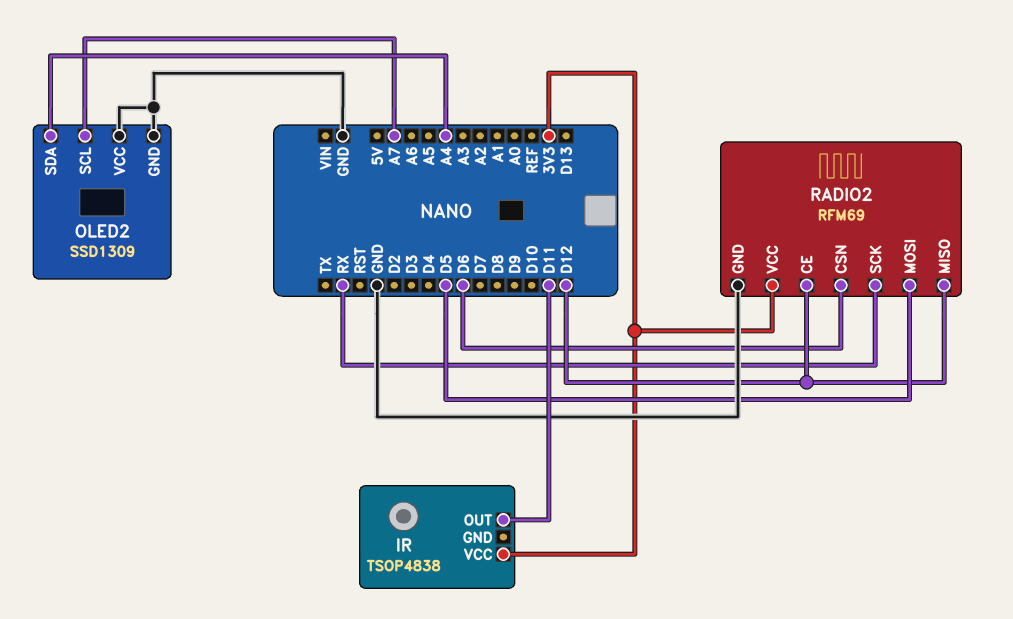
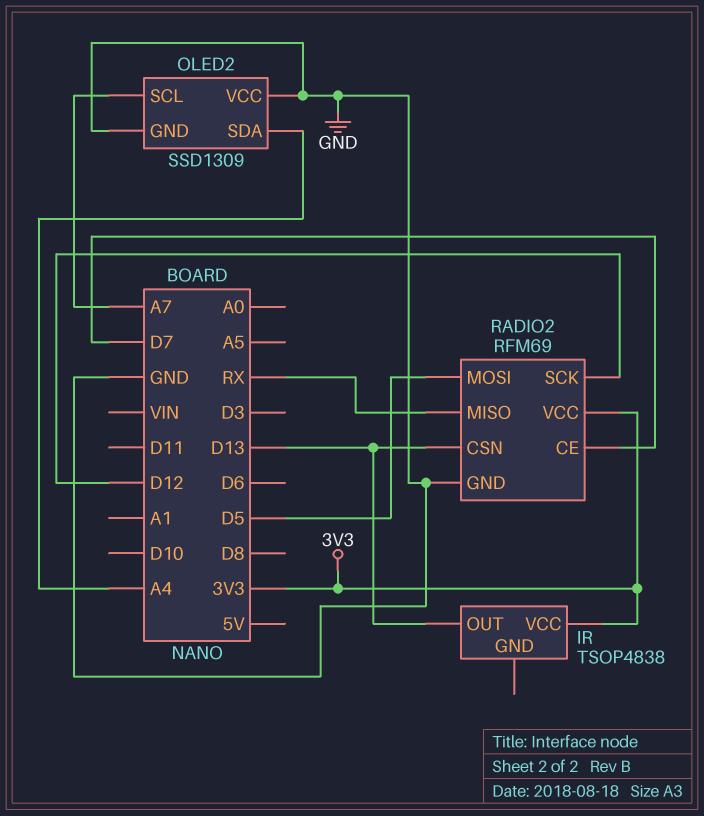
IR pin OUT: D11 -> D13
RADIO2 pin CE: D12 -> D7
RADIO2 pin CSN: D6 -> D13
RADIO2 pin MISO: D12 -> RX
RADIO2 pin SCK: RX -> D12

